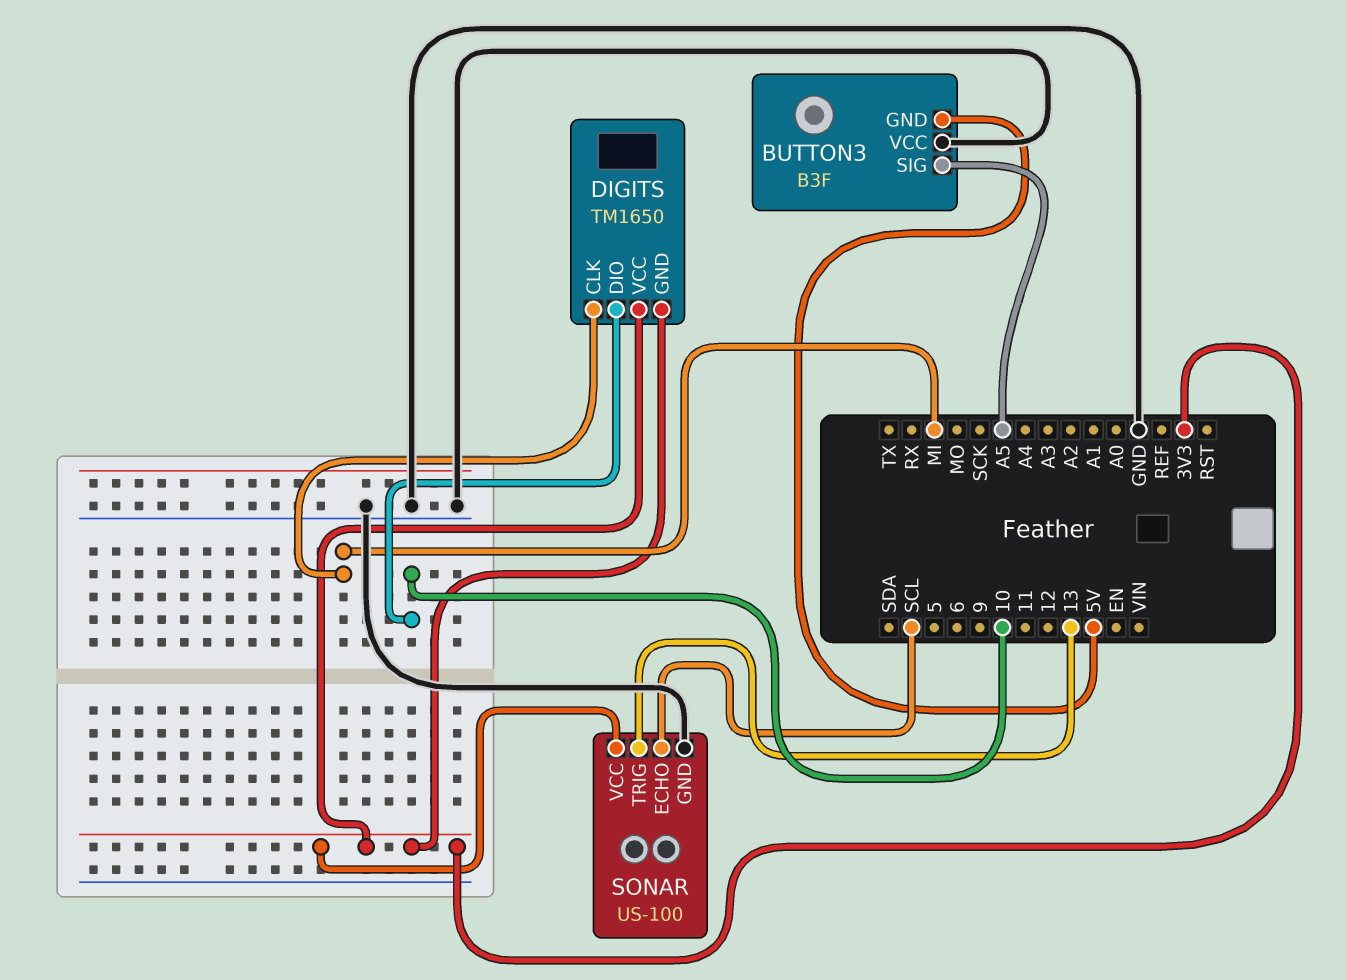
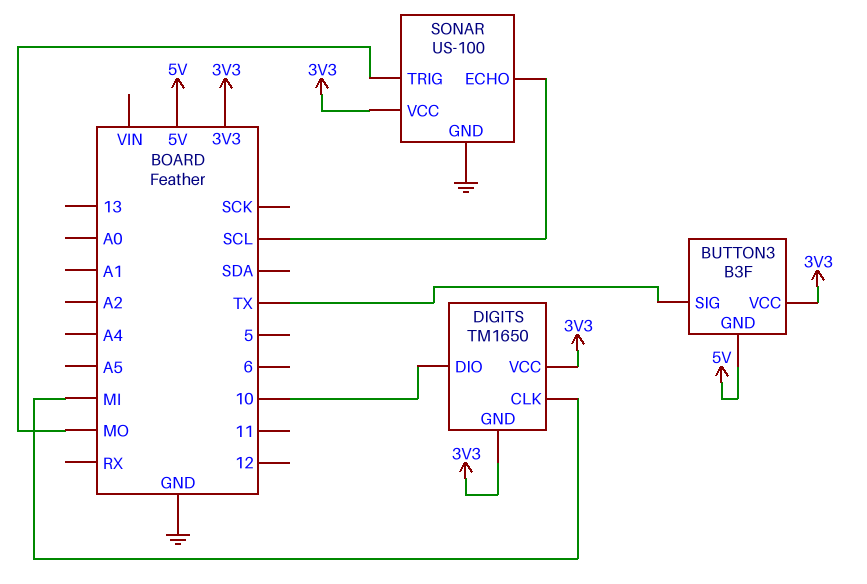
BUTTON3 pin SIG: A5 -> TX
BUTTON3 pin VCC: GND -> 3V3
SONAR pin TRIG: 13 -> MO

